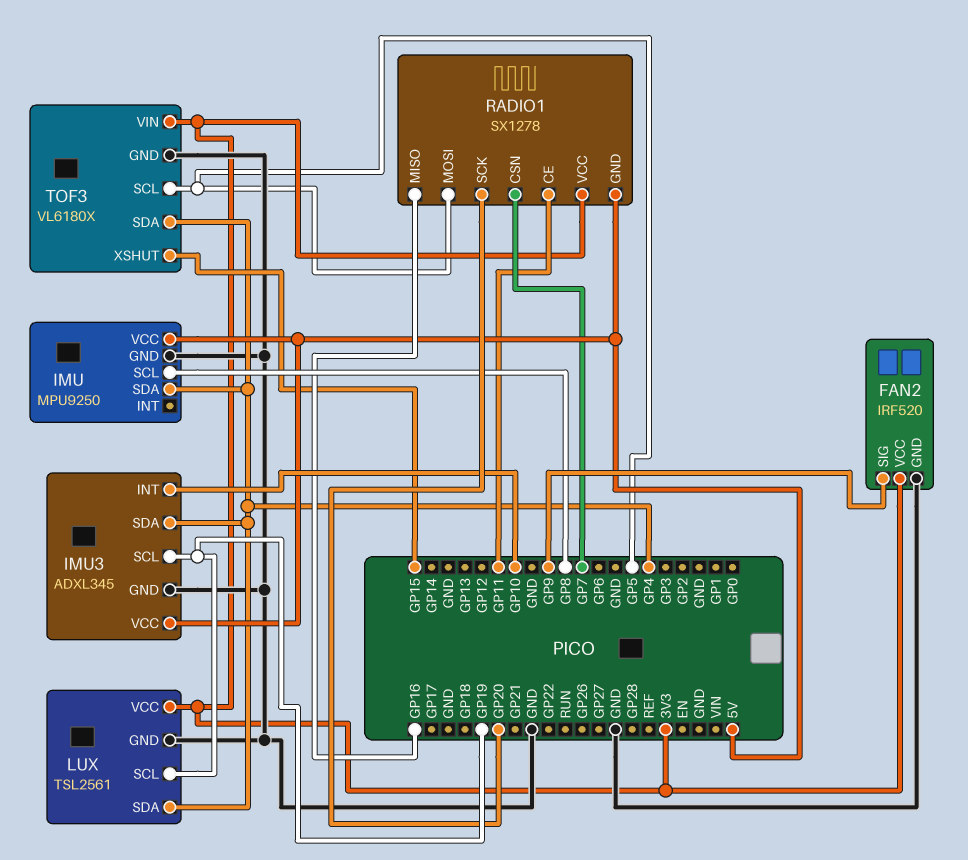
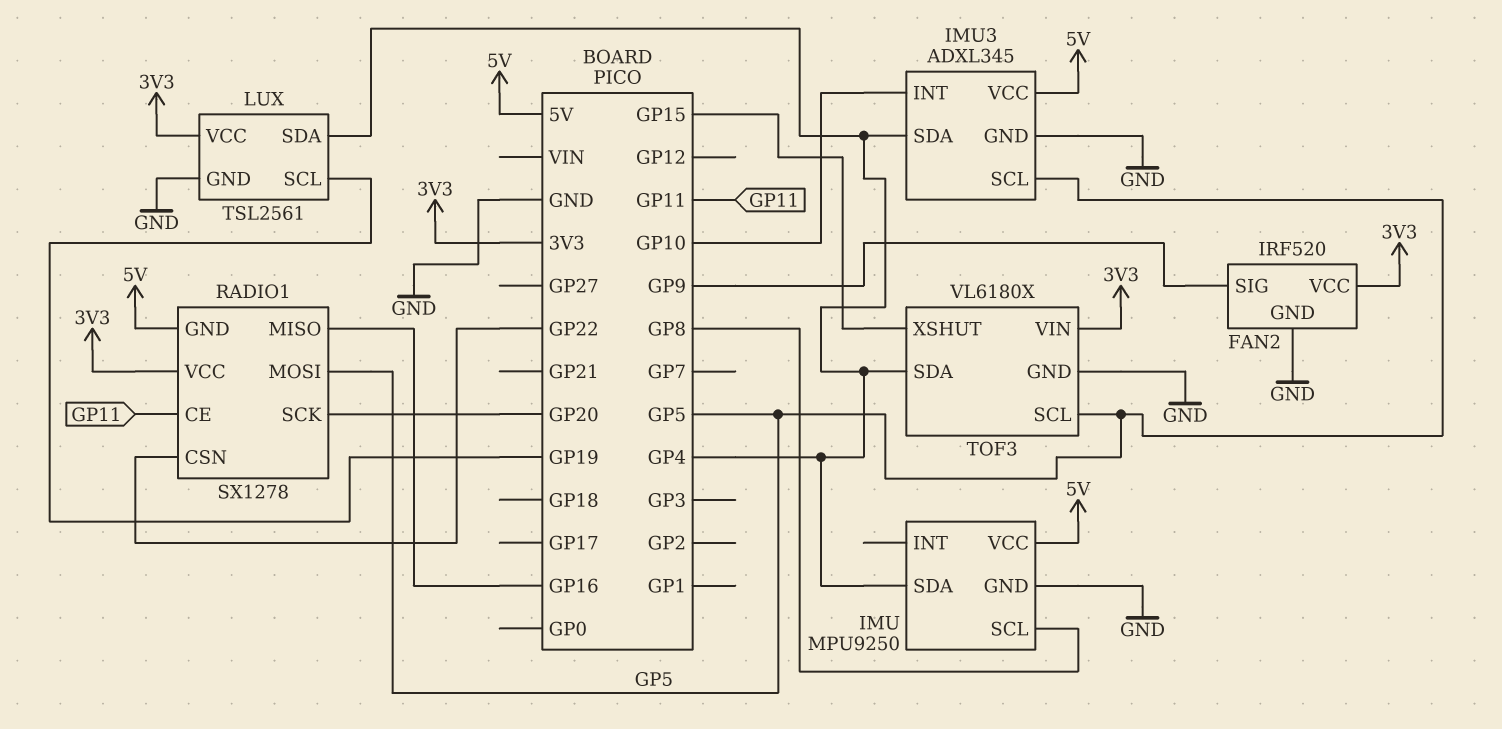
IMU3 pin SCL: GP19 -> GP5
RADIO1 pin CSN: GP7 -> GP22

